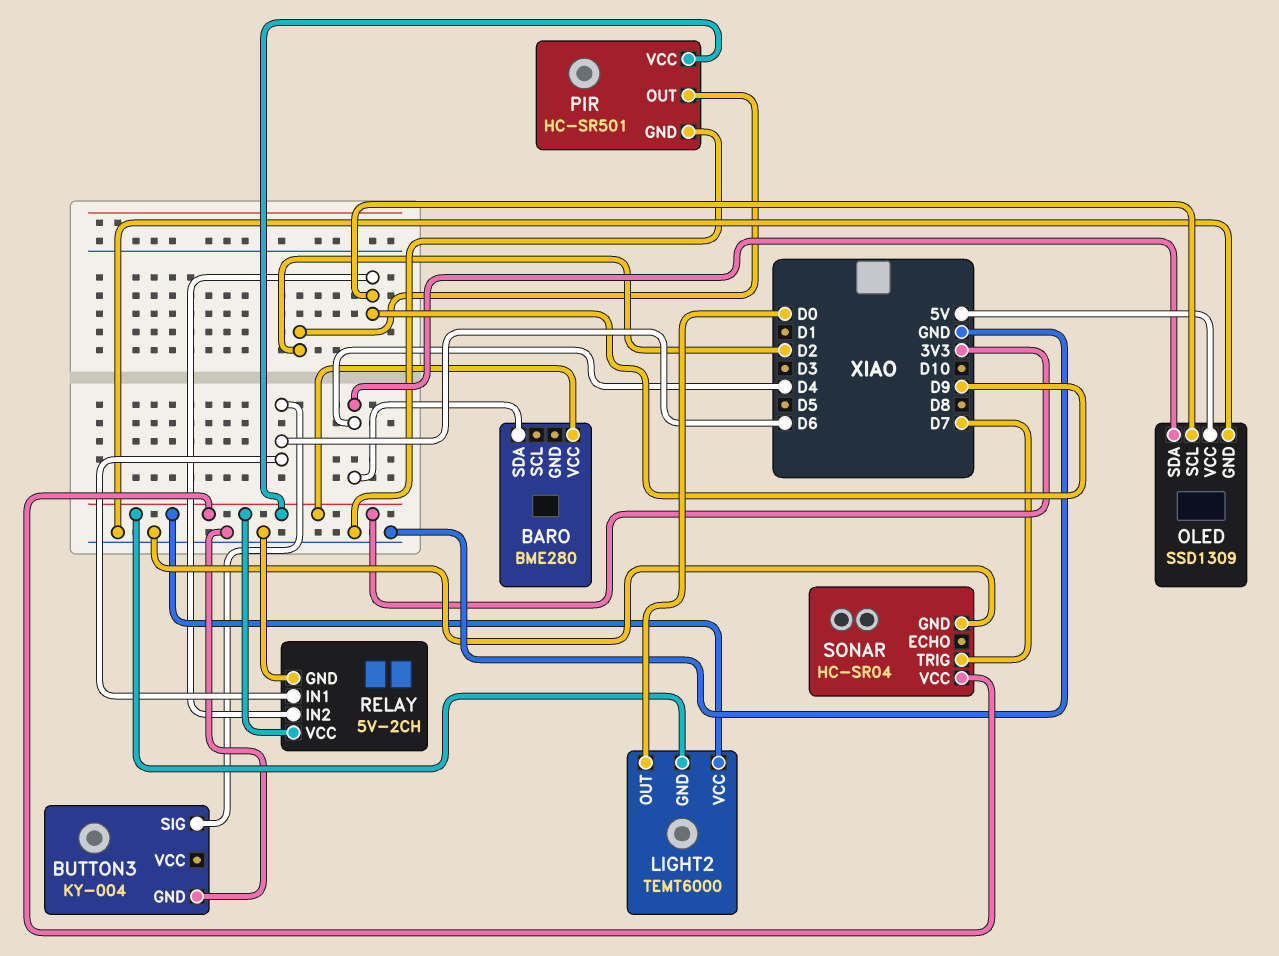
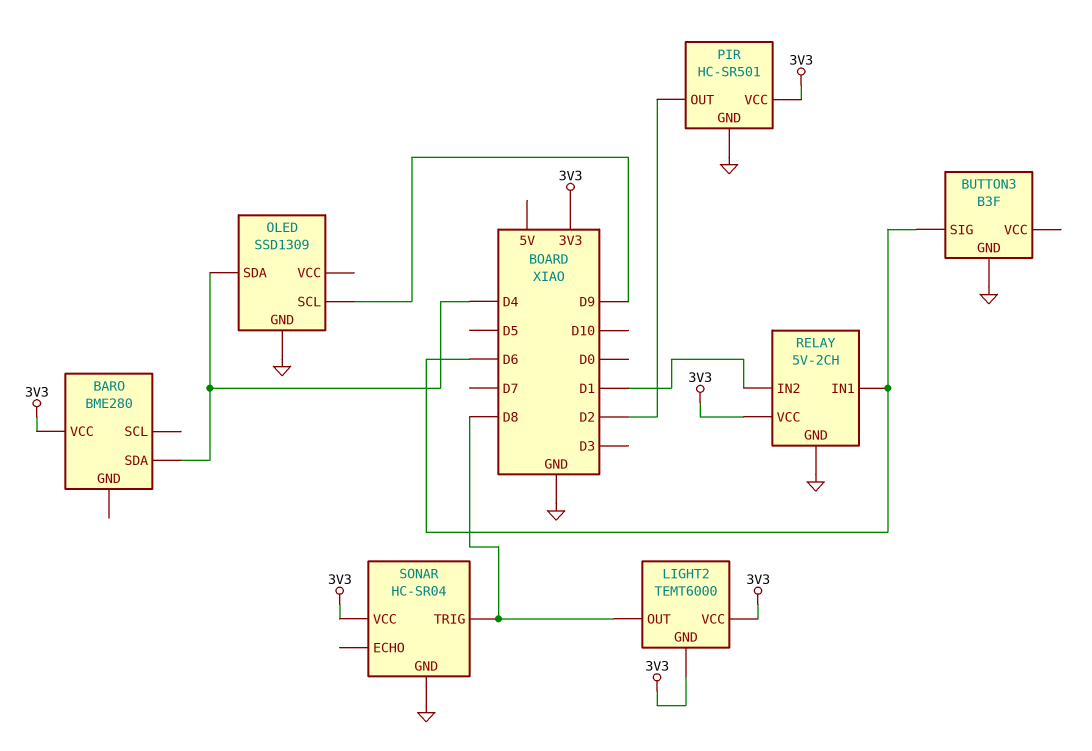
BUTTON3: KY-004 -> B3F
LIGHT2 pin OUT: D0 -> D8
OLED pin VCC: 5V -> none
RELAY pin IN2: D9 -> D1
SONAR pin TRIG: D7 -> D8

